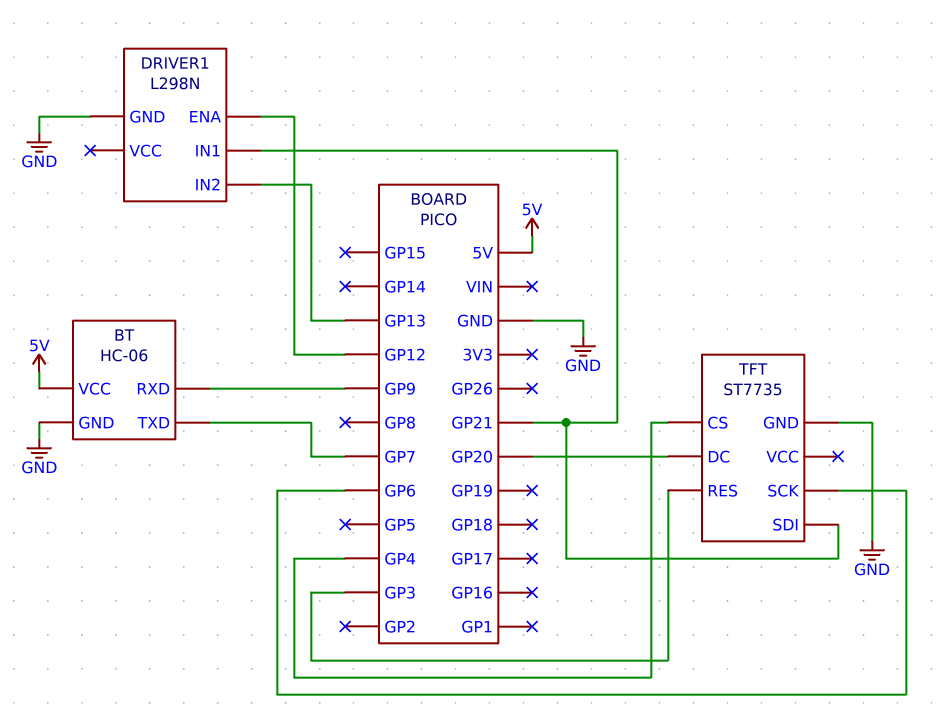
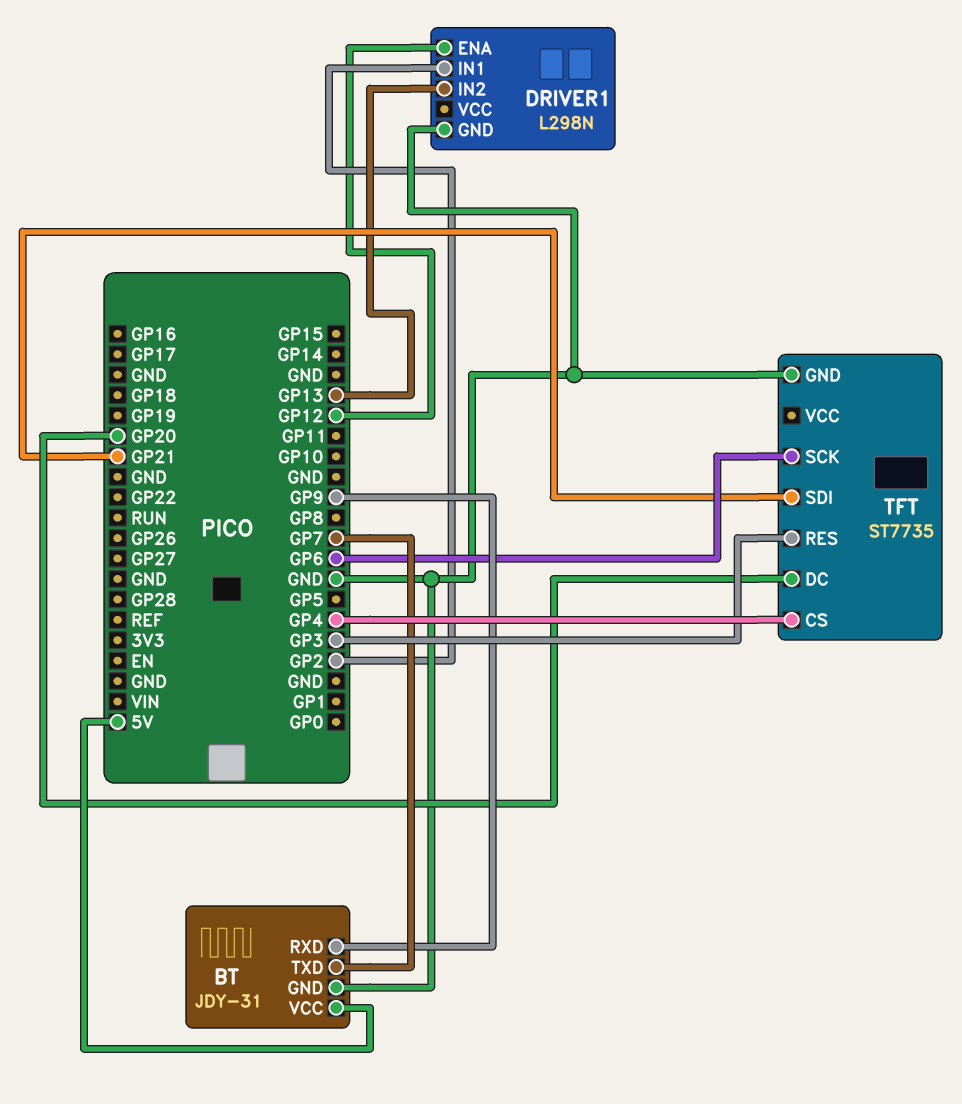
BT: HC-06 -> JDY-31
DRIVER1 pin IN1: GP21 -> GP2

